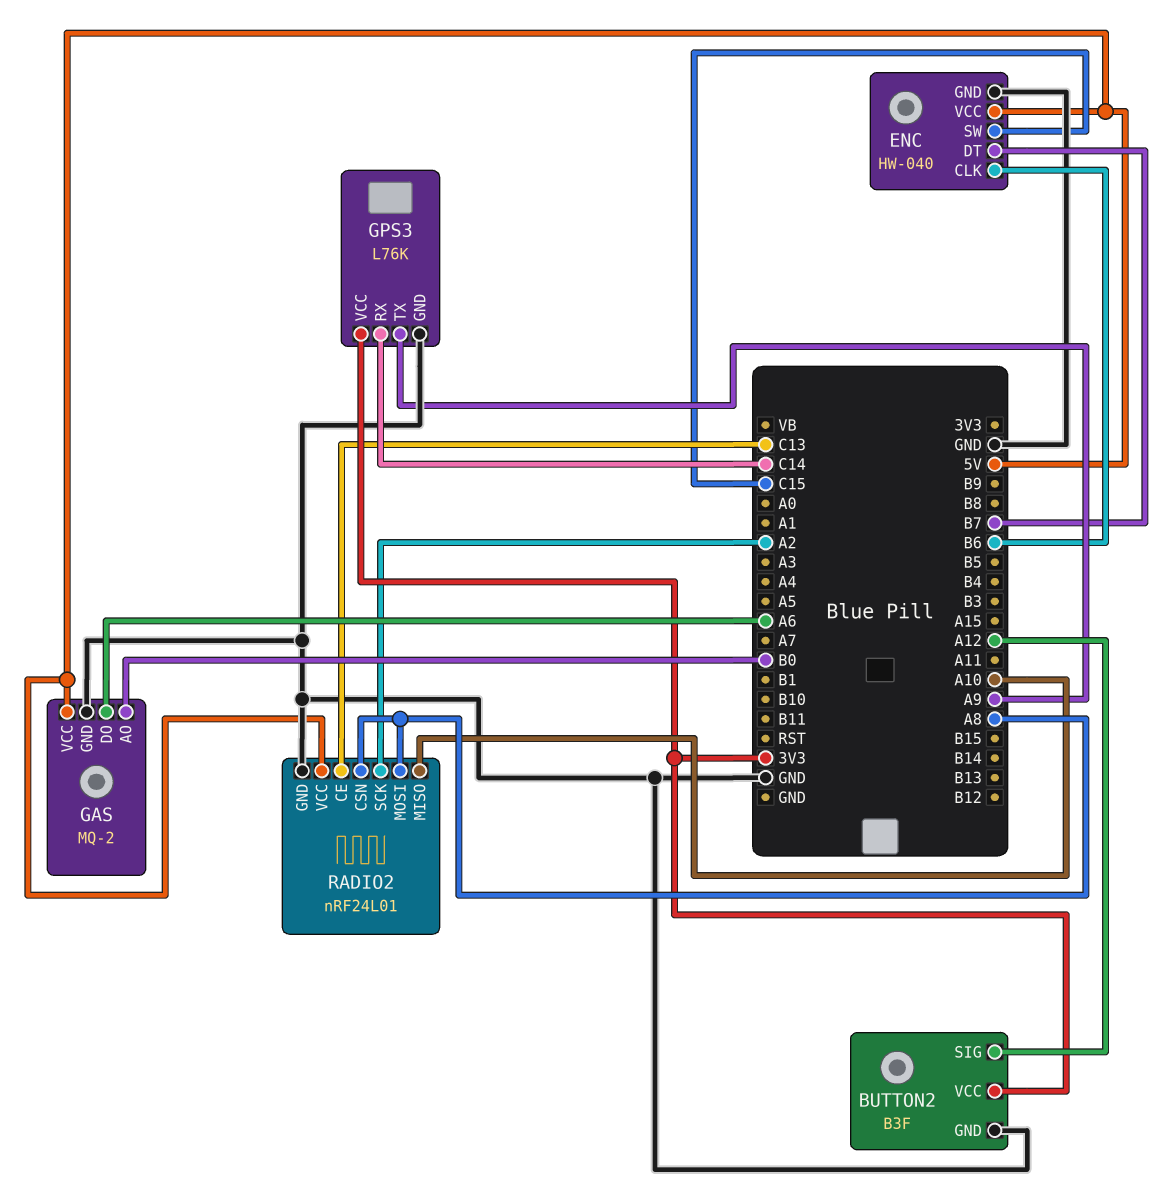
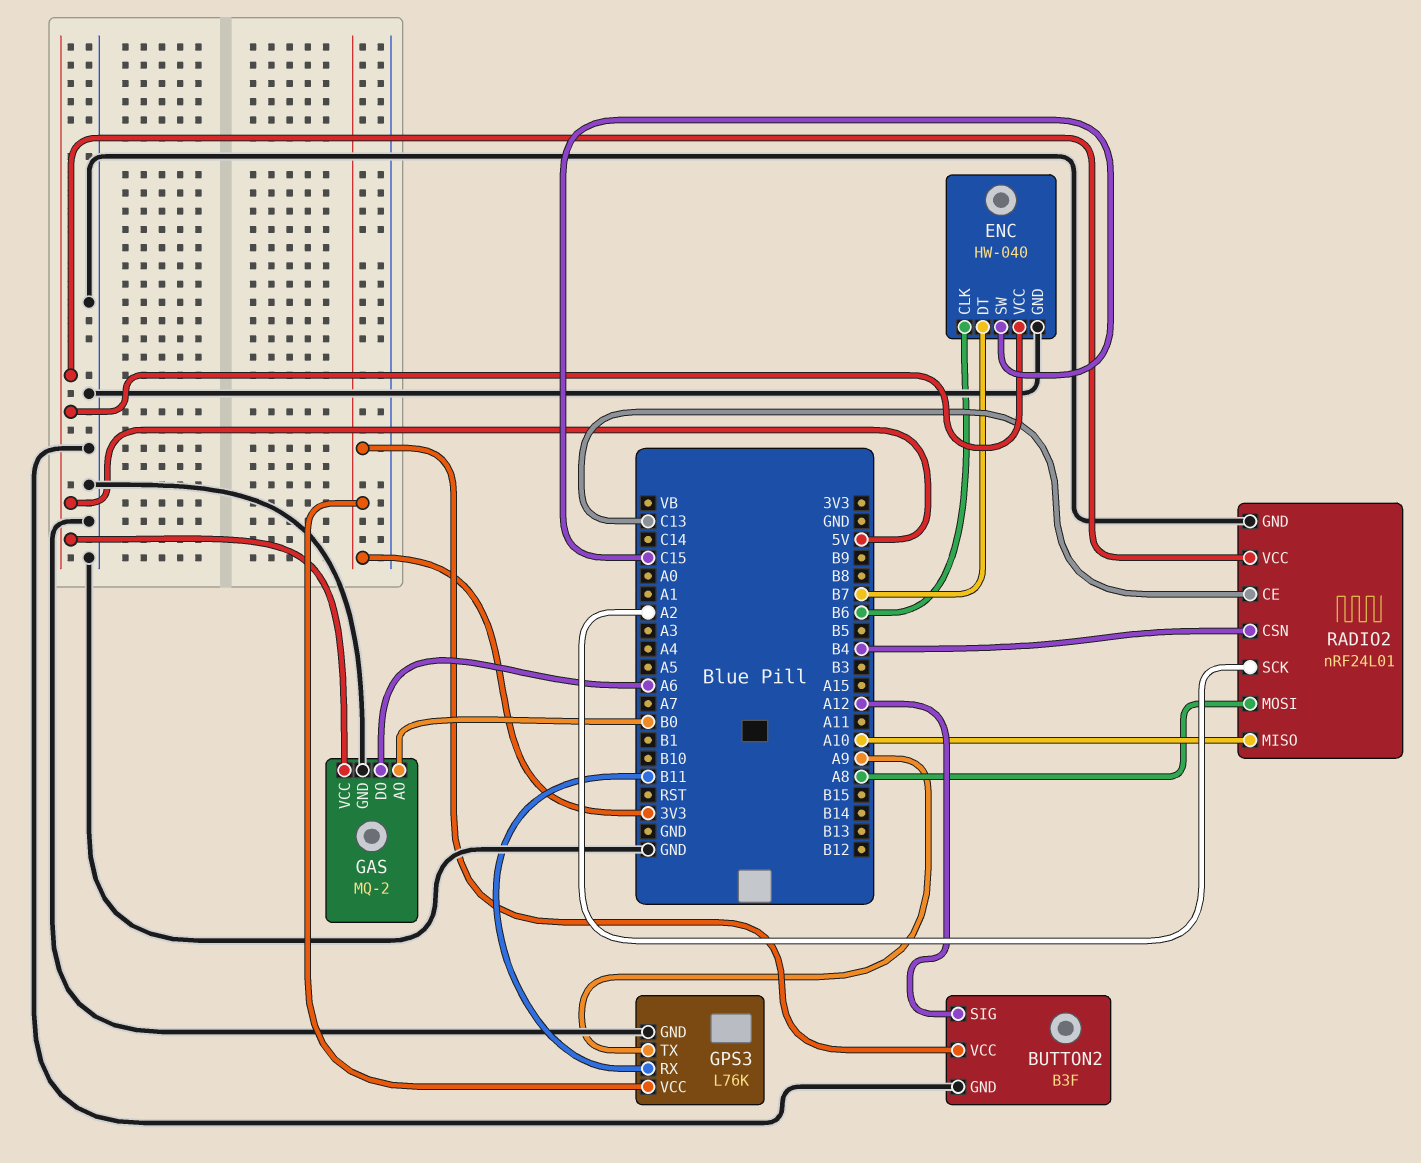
GPS3 pin RX: C14 -> B11
RADIO2 pin CSN: A8 -> B4

